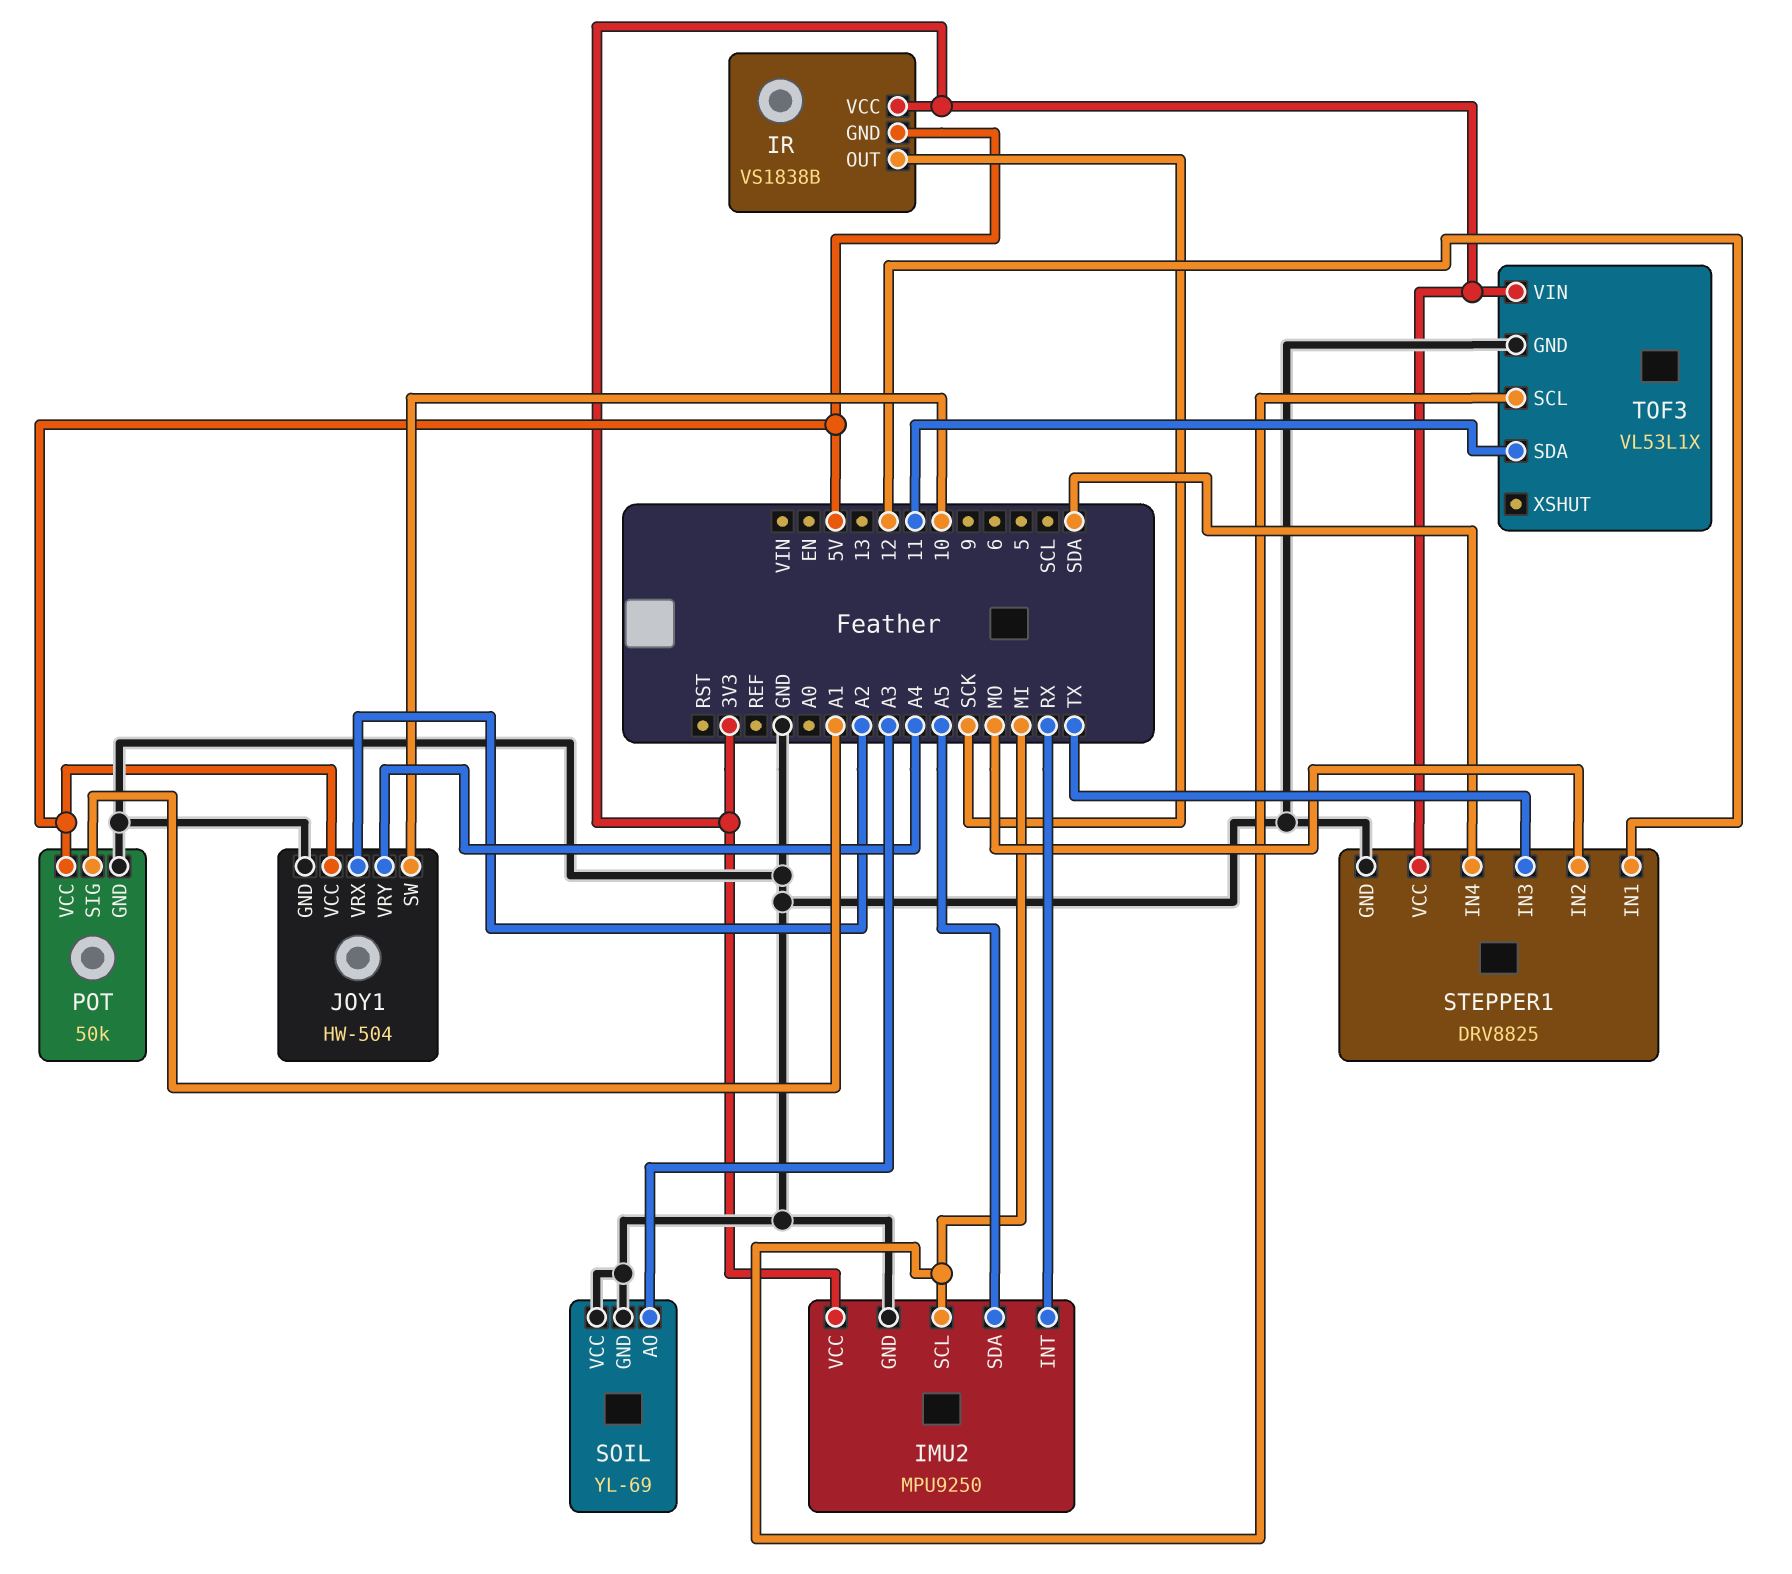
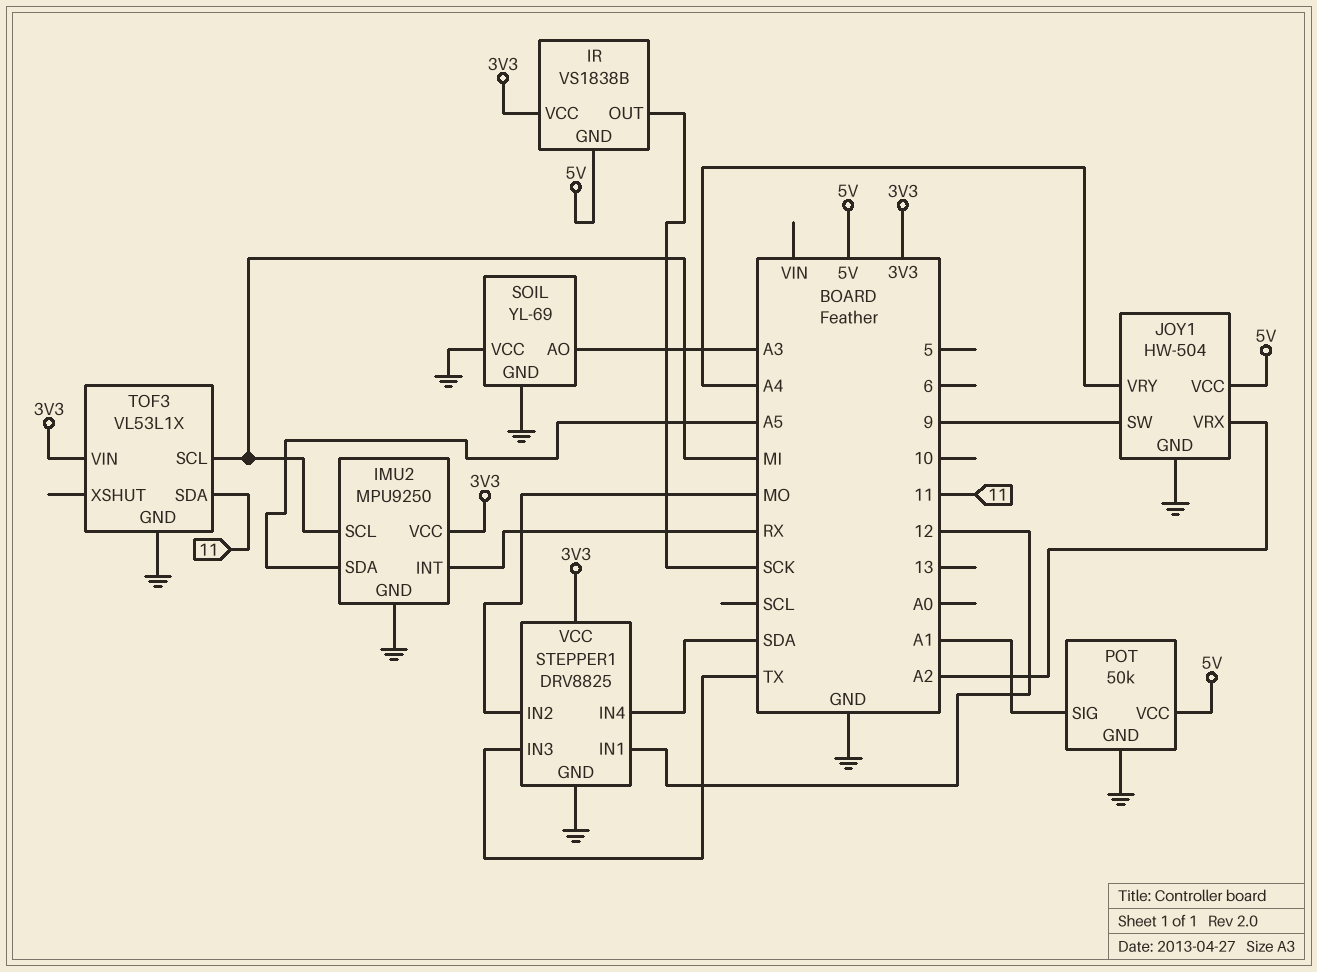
JOY1 pin SW: 10 -> 9

